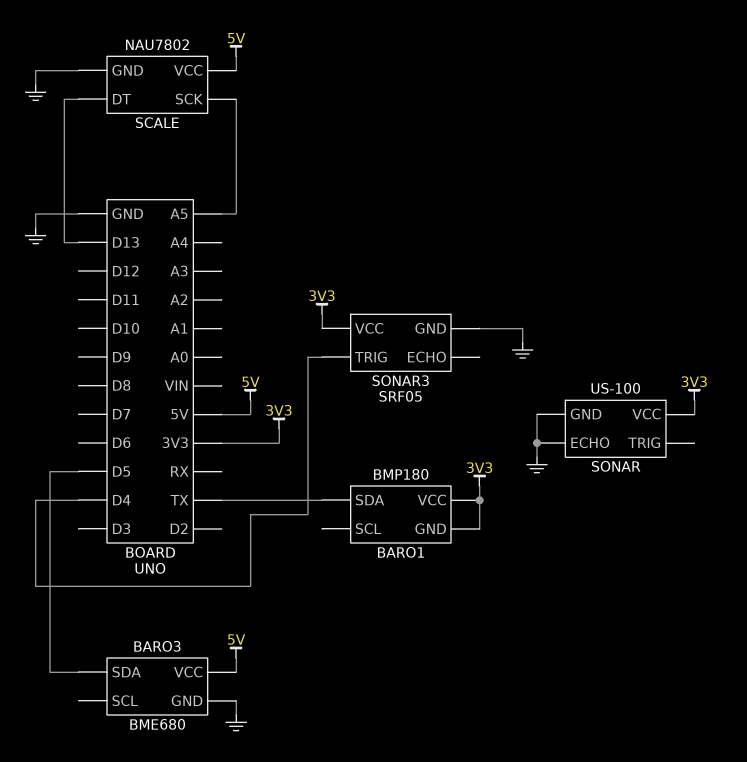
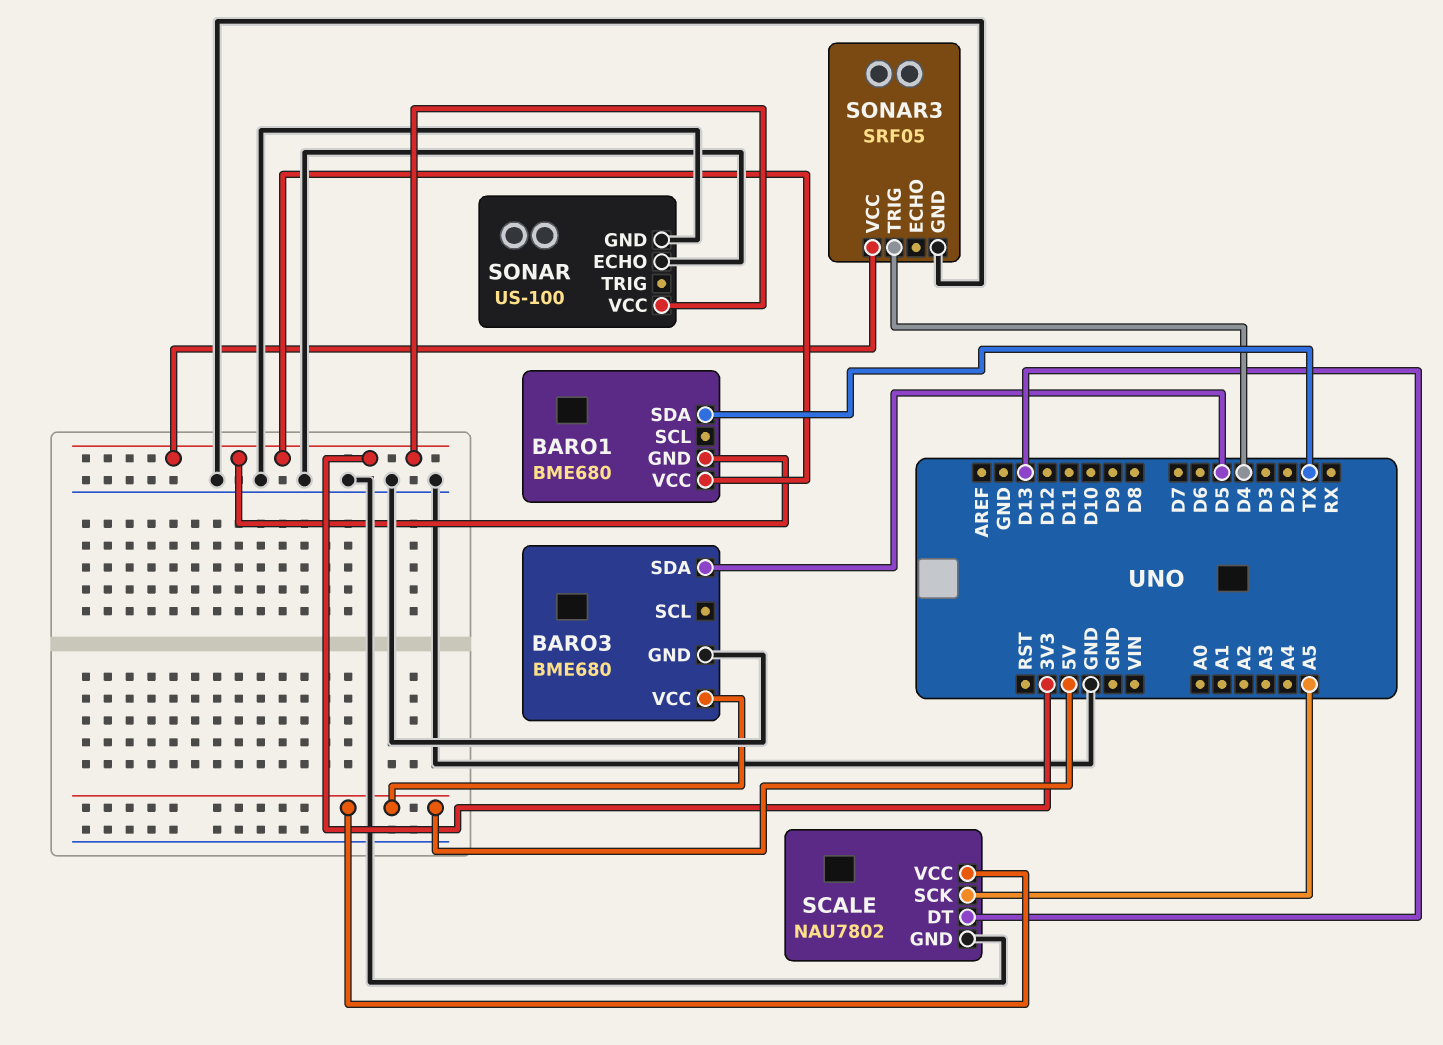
BARO1: BMP180 -> BME680

